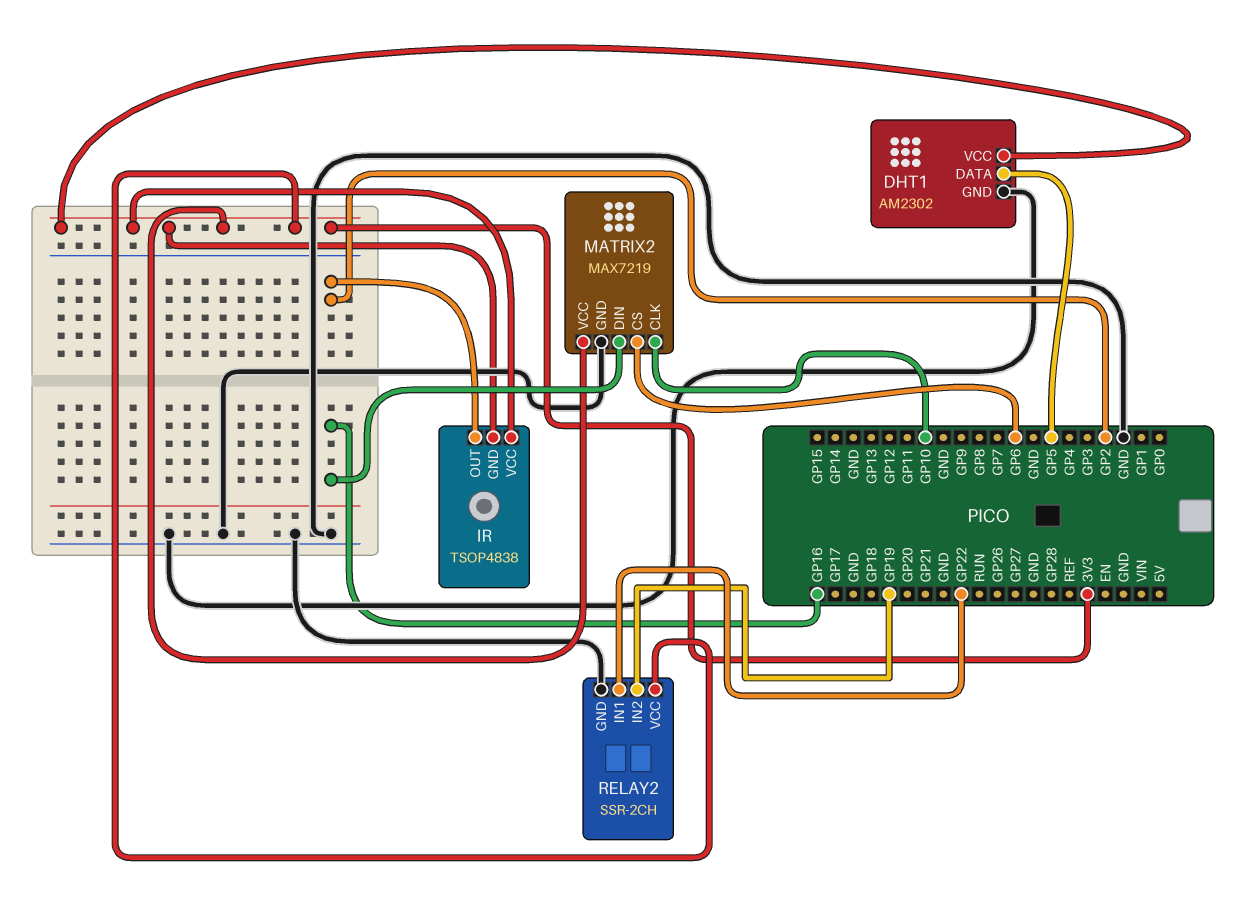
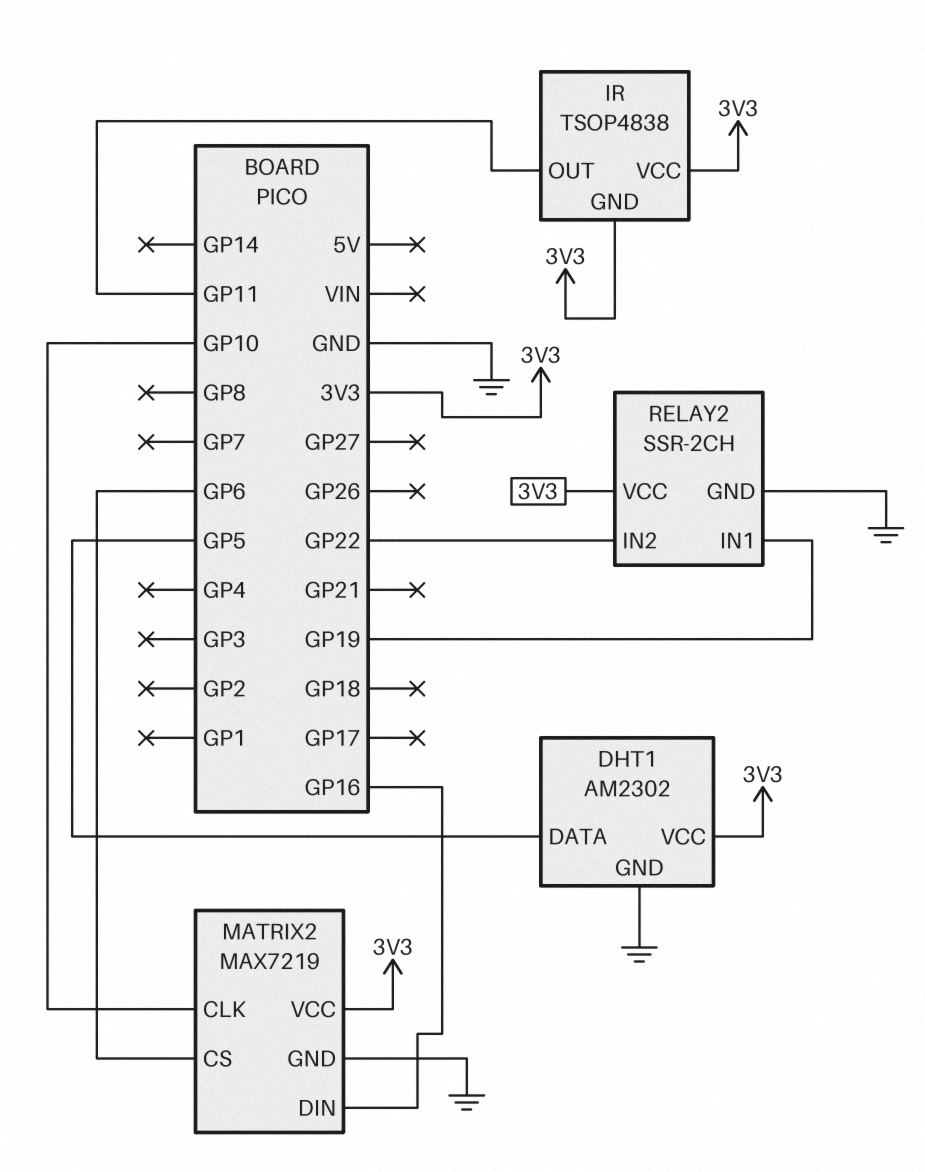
IR pin OUT: GP2 -> GP11
RELAY2 pin IN1: GP22 -> GP19
RELAY2 pin IN2: GP19 -> GP22

